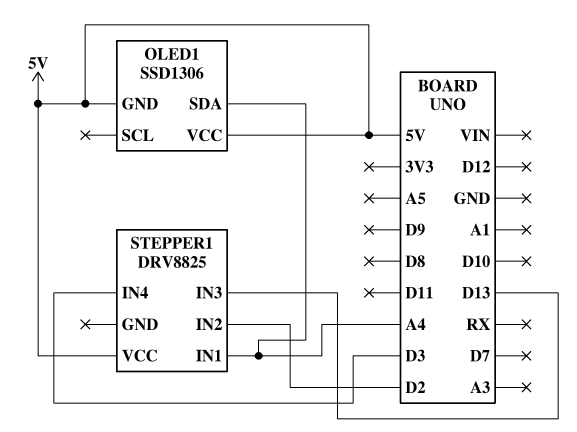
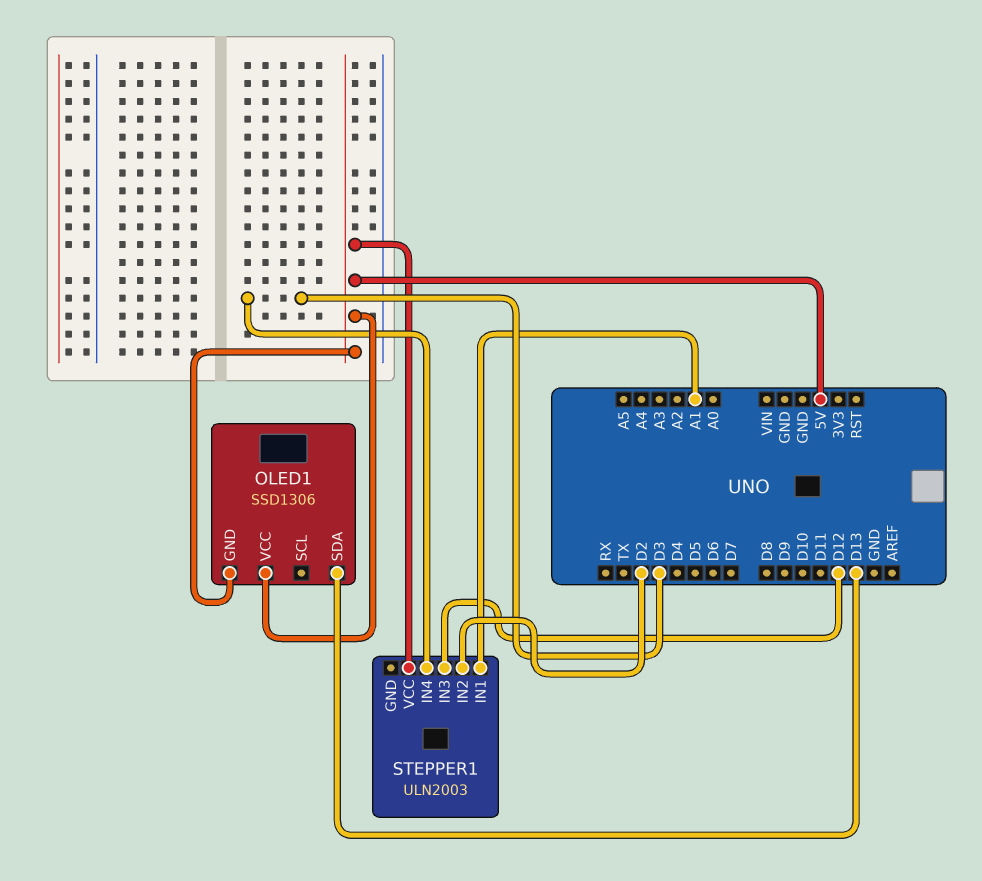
OLED1 pin SDA: A4 -> D13
STEPPER1: DRV8825 -> ULN2003
STEPPER1 pin IN1: A4 -> A1
STEPPER1 pin IN3: D13 -> D12

